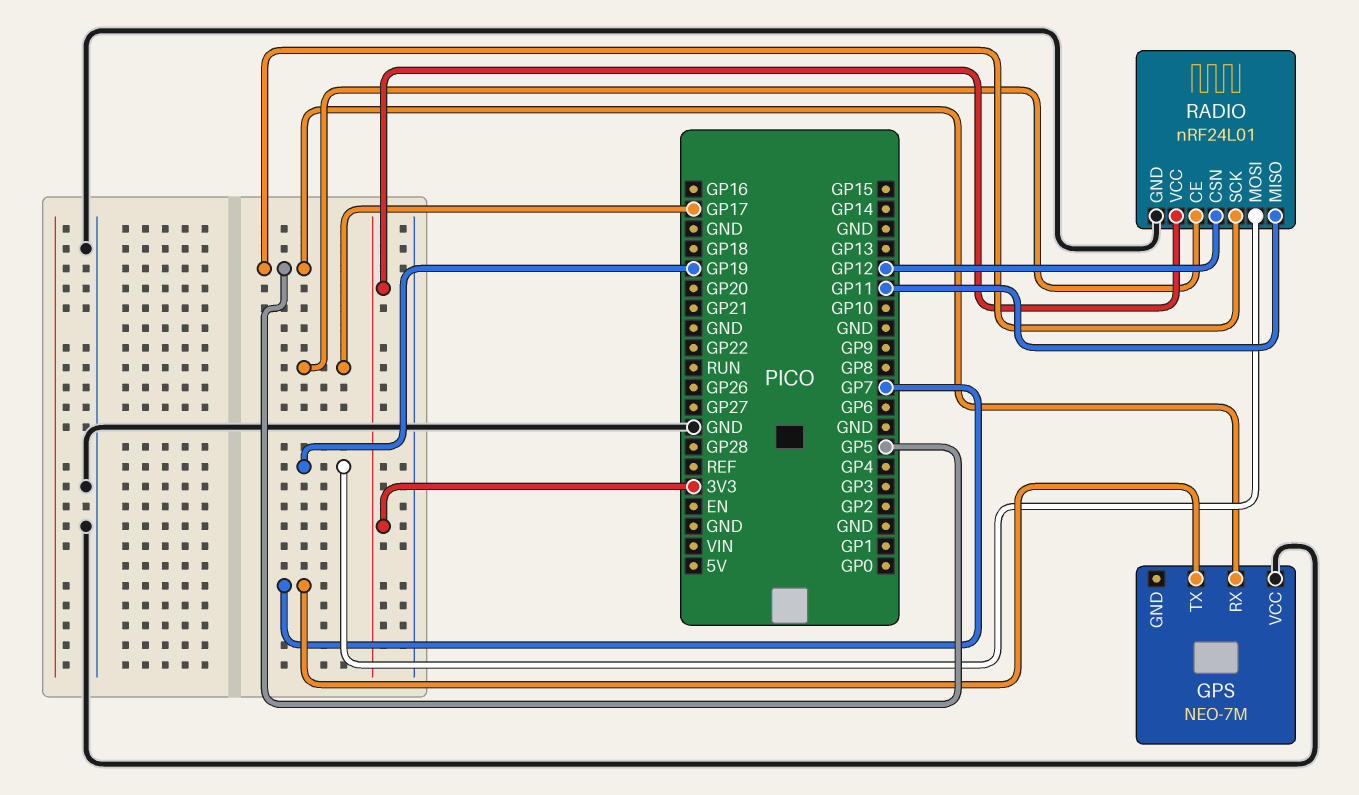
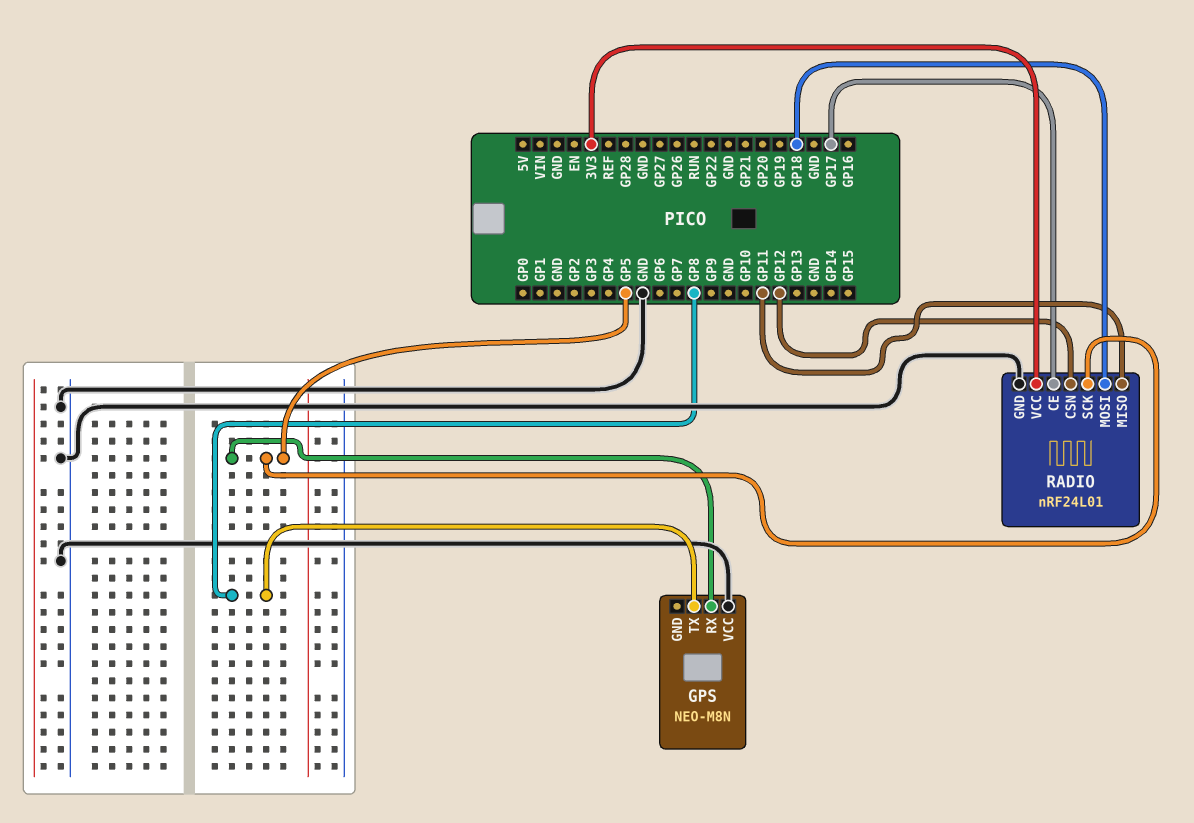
GPS: NEO-7M -> NEO-M8N
GPS pin TX: GP7 -> GP8
RADIO pin MOSI: GP19 -> GP18

